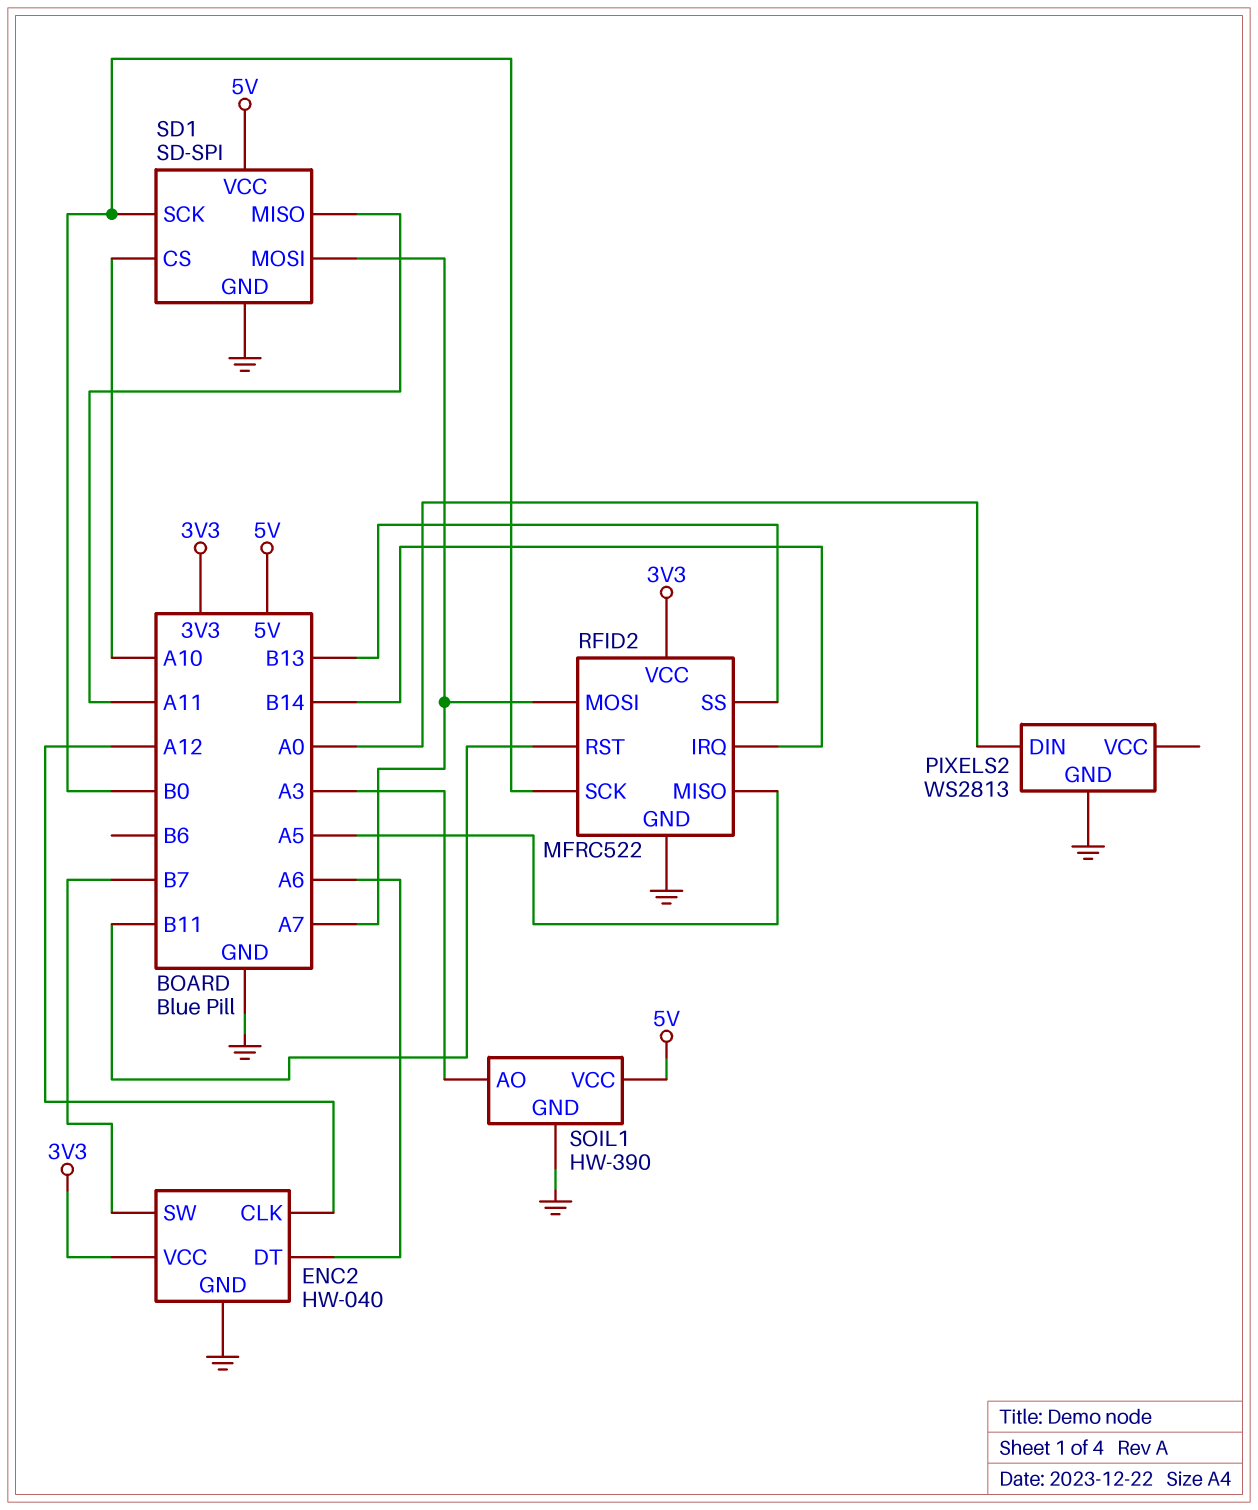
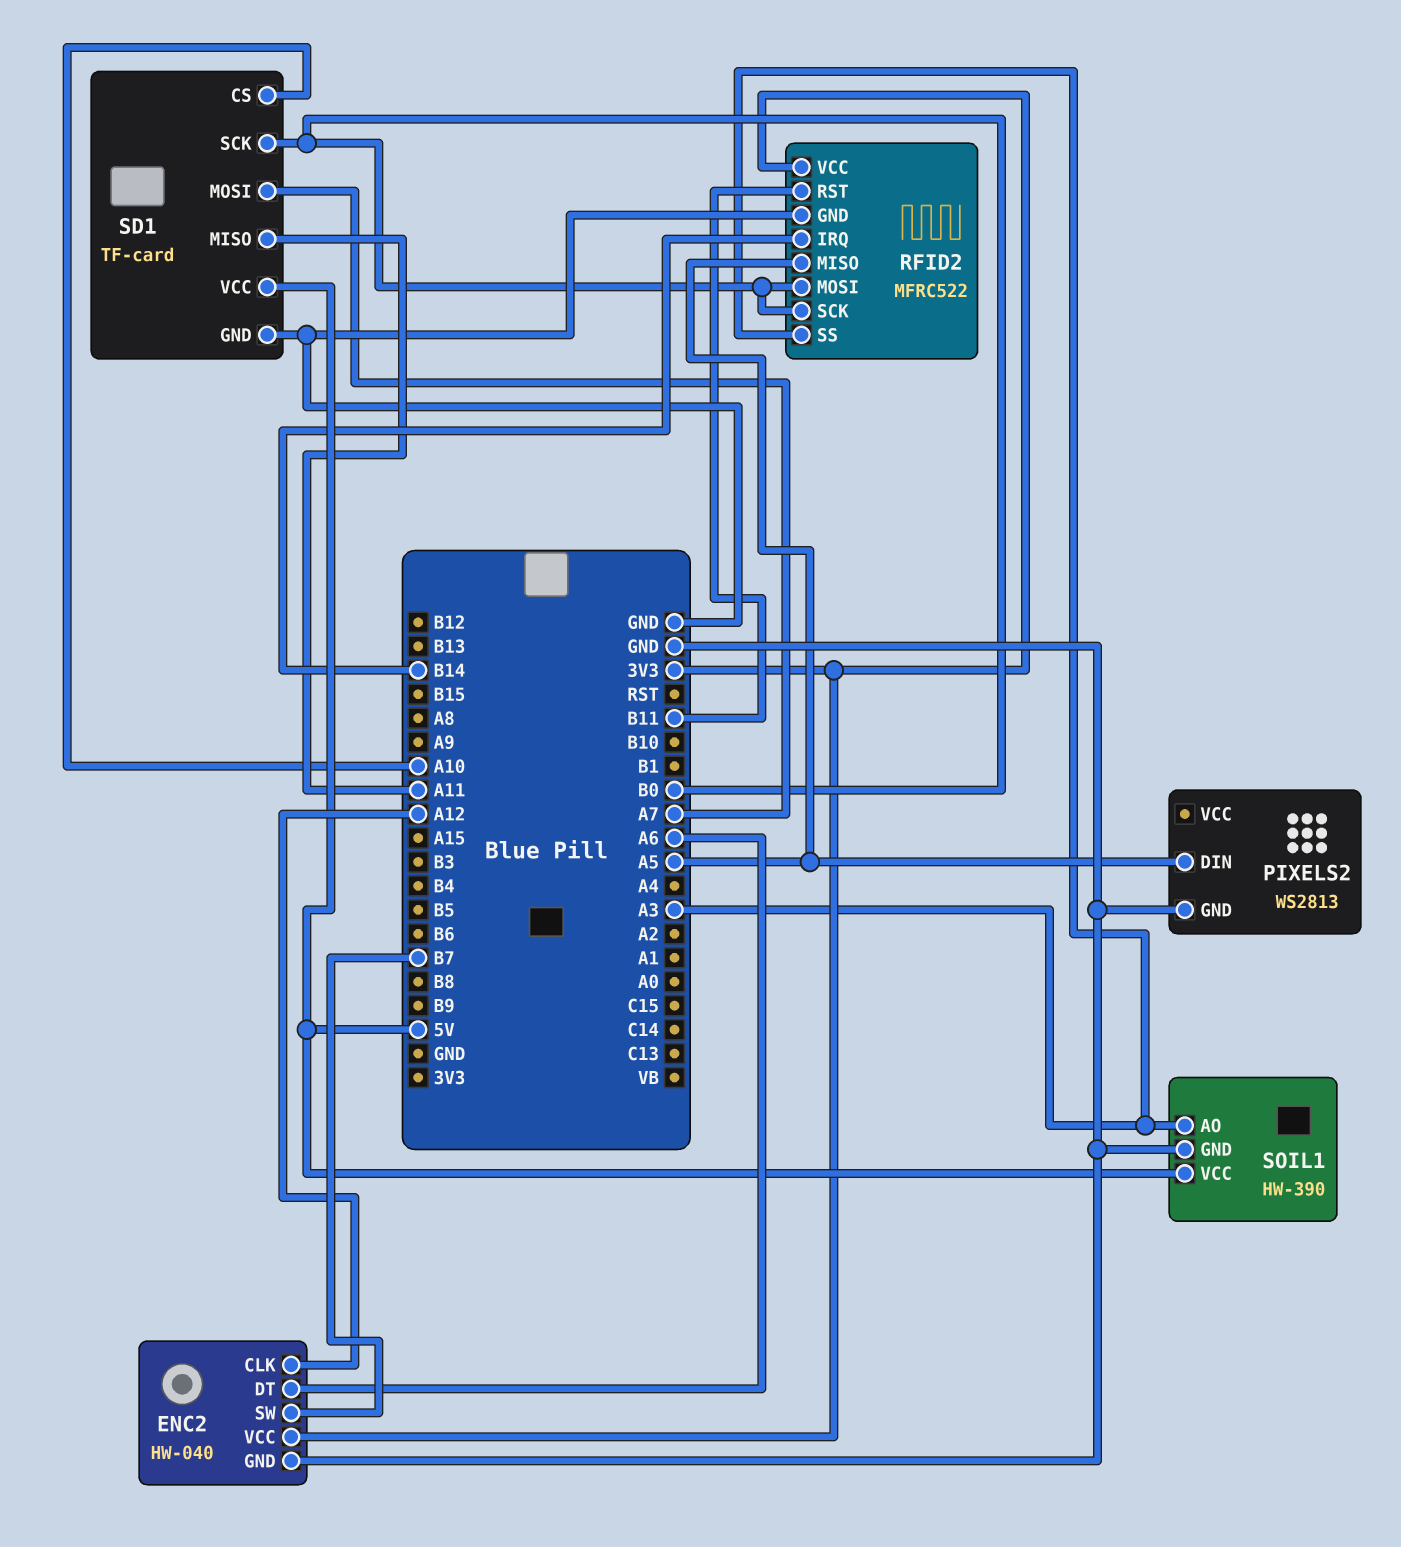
PIXELS2 pin DIN: A0 -> A5
RFID2 pin MOSI: A7 -> B0
RFID2 pin SS: B13 -> A3
SD1: SD-SPI -> TF-card

